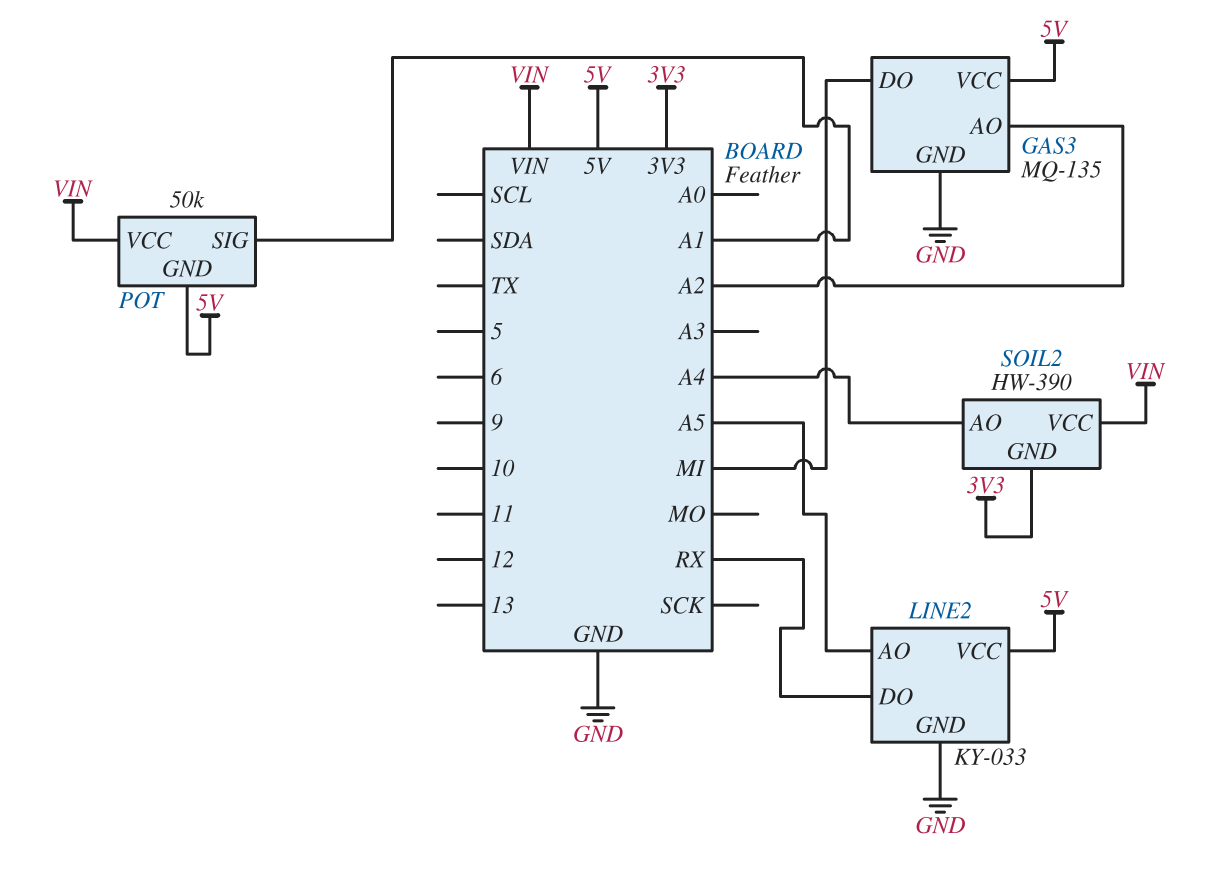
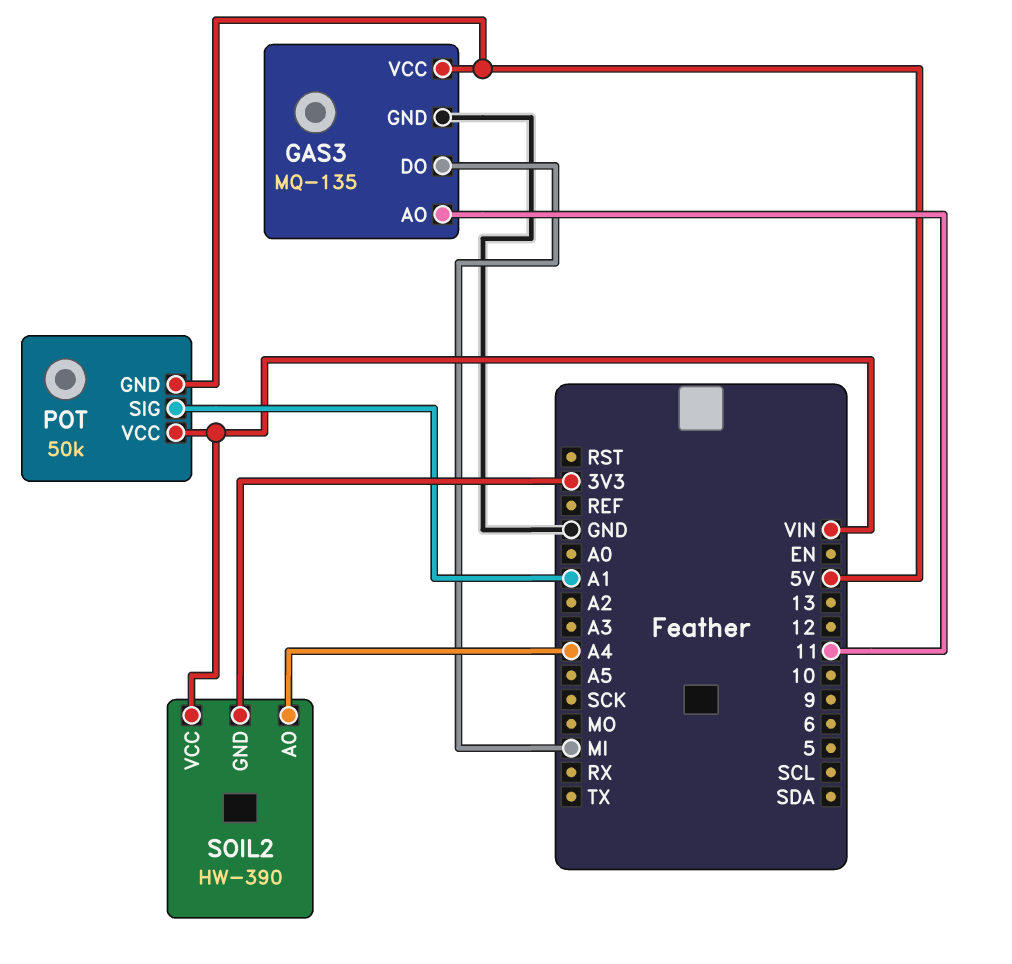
GAS3 pin AO: A2 -> 11
LINE2: KY-033 -> none
LINE2 pin AO: A5 -> none
LINE2 pin DO: RX -> none
LINE2 pin GND: GND -> none
LINE2 pin VCC: 5V -> none

